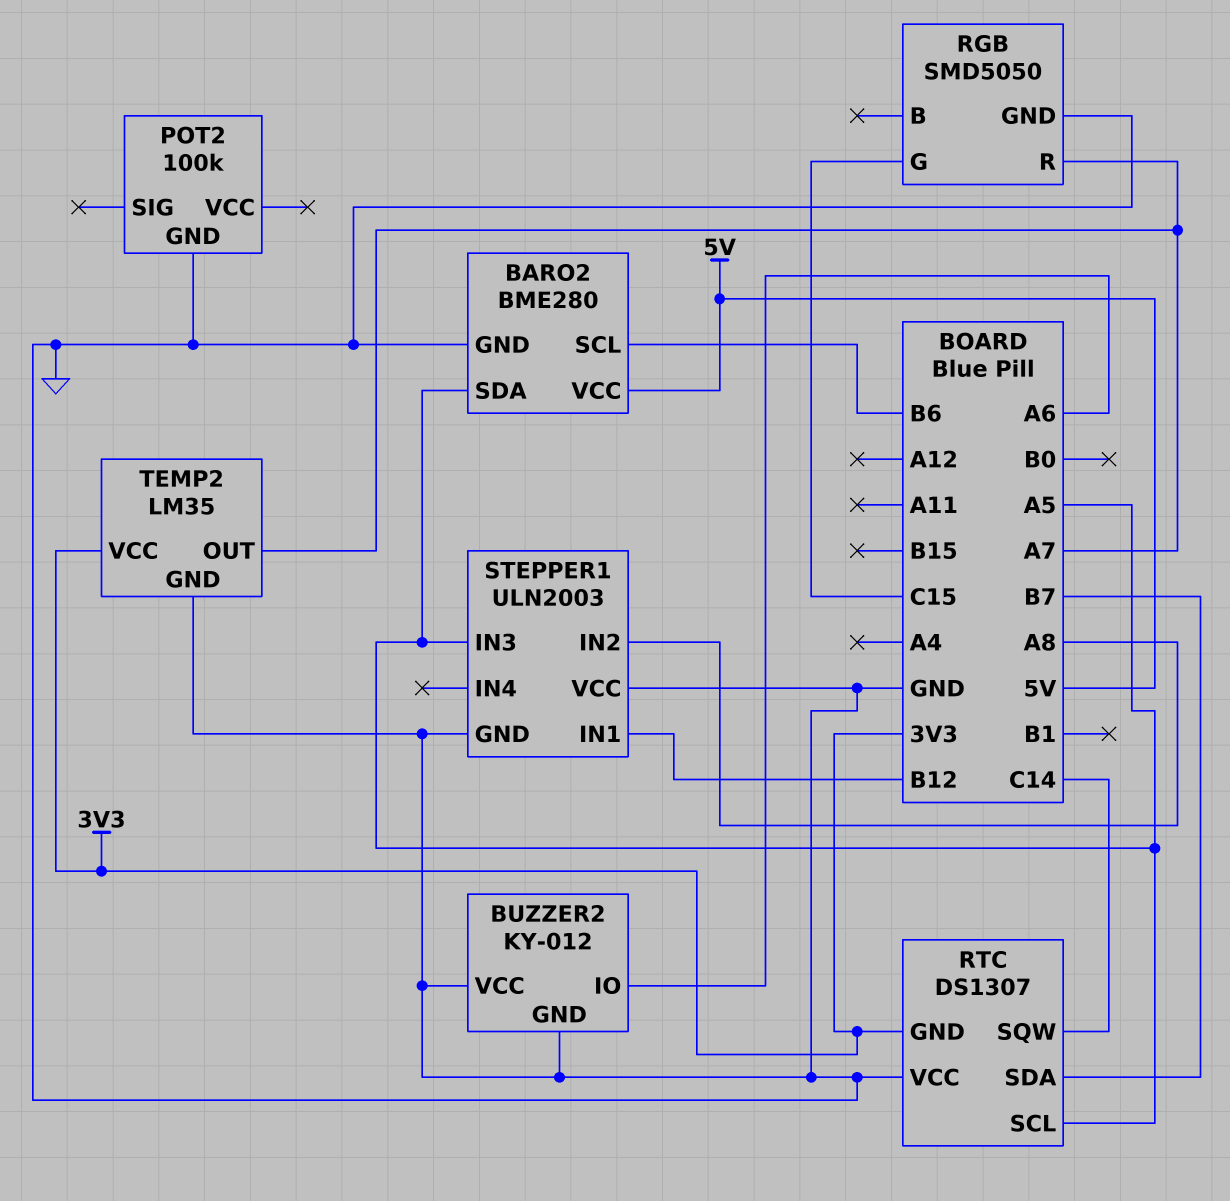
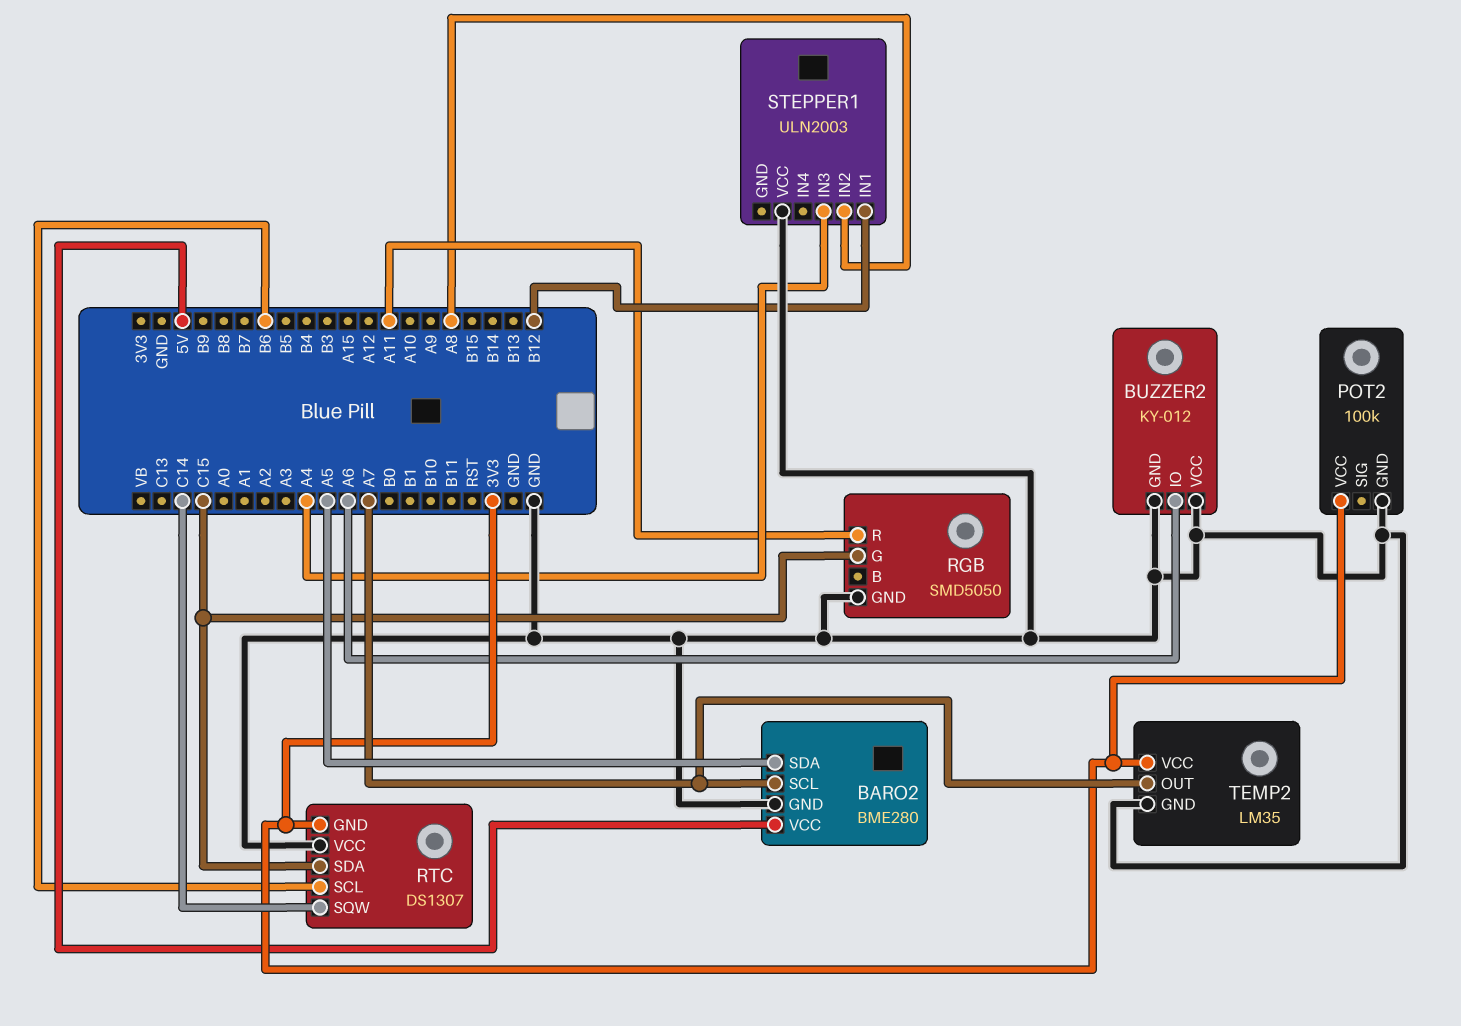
BARO2 pin SCL: B6 -> A7
POT2 pin VCC: none -> 3V3
RGB pin R: A7 -> A11
RTC pin SCL: A5 -> B6
RTC pin SDA: B7 -> C15
STEPPER1 pin GND: GND -> none
STEPPER1 pin IN3: A5 -> A4

